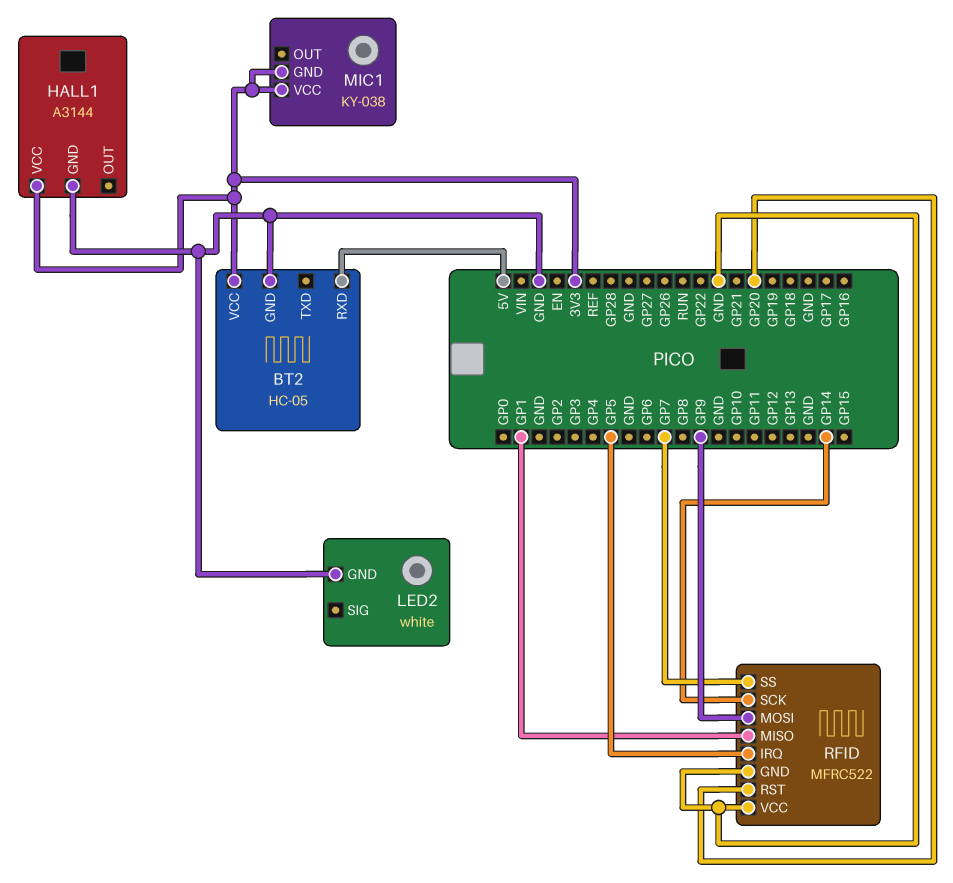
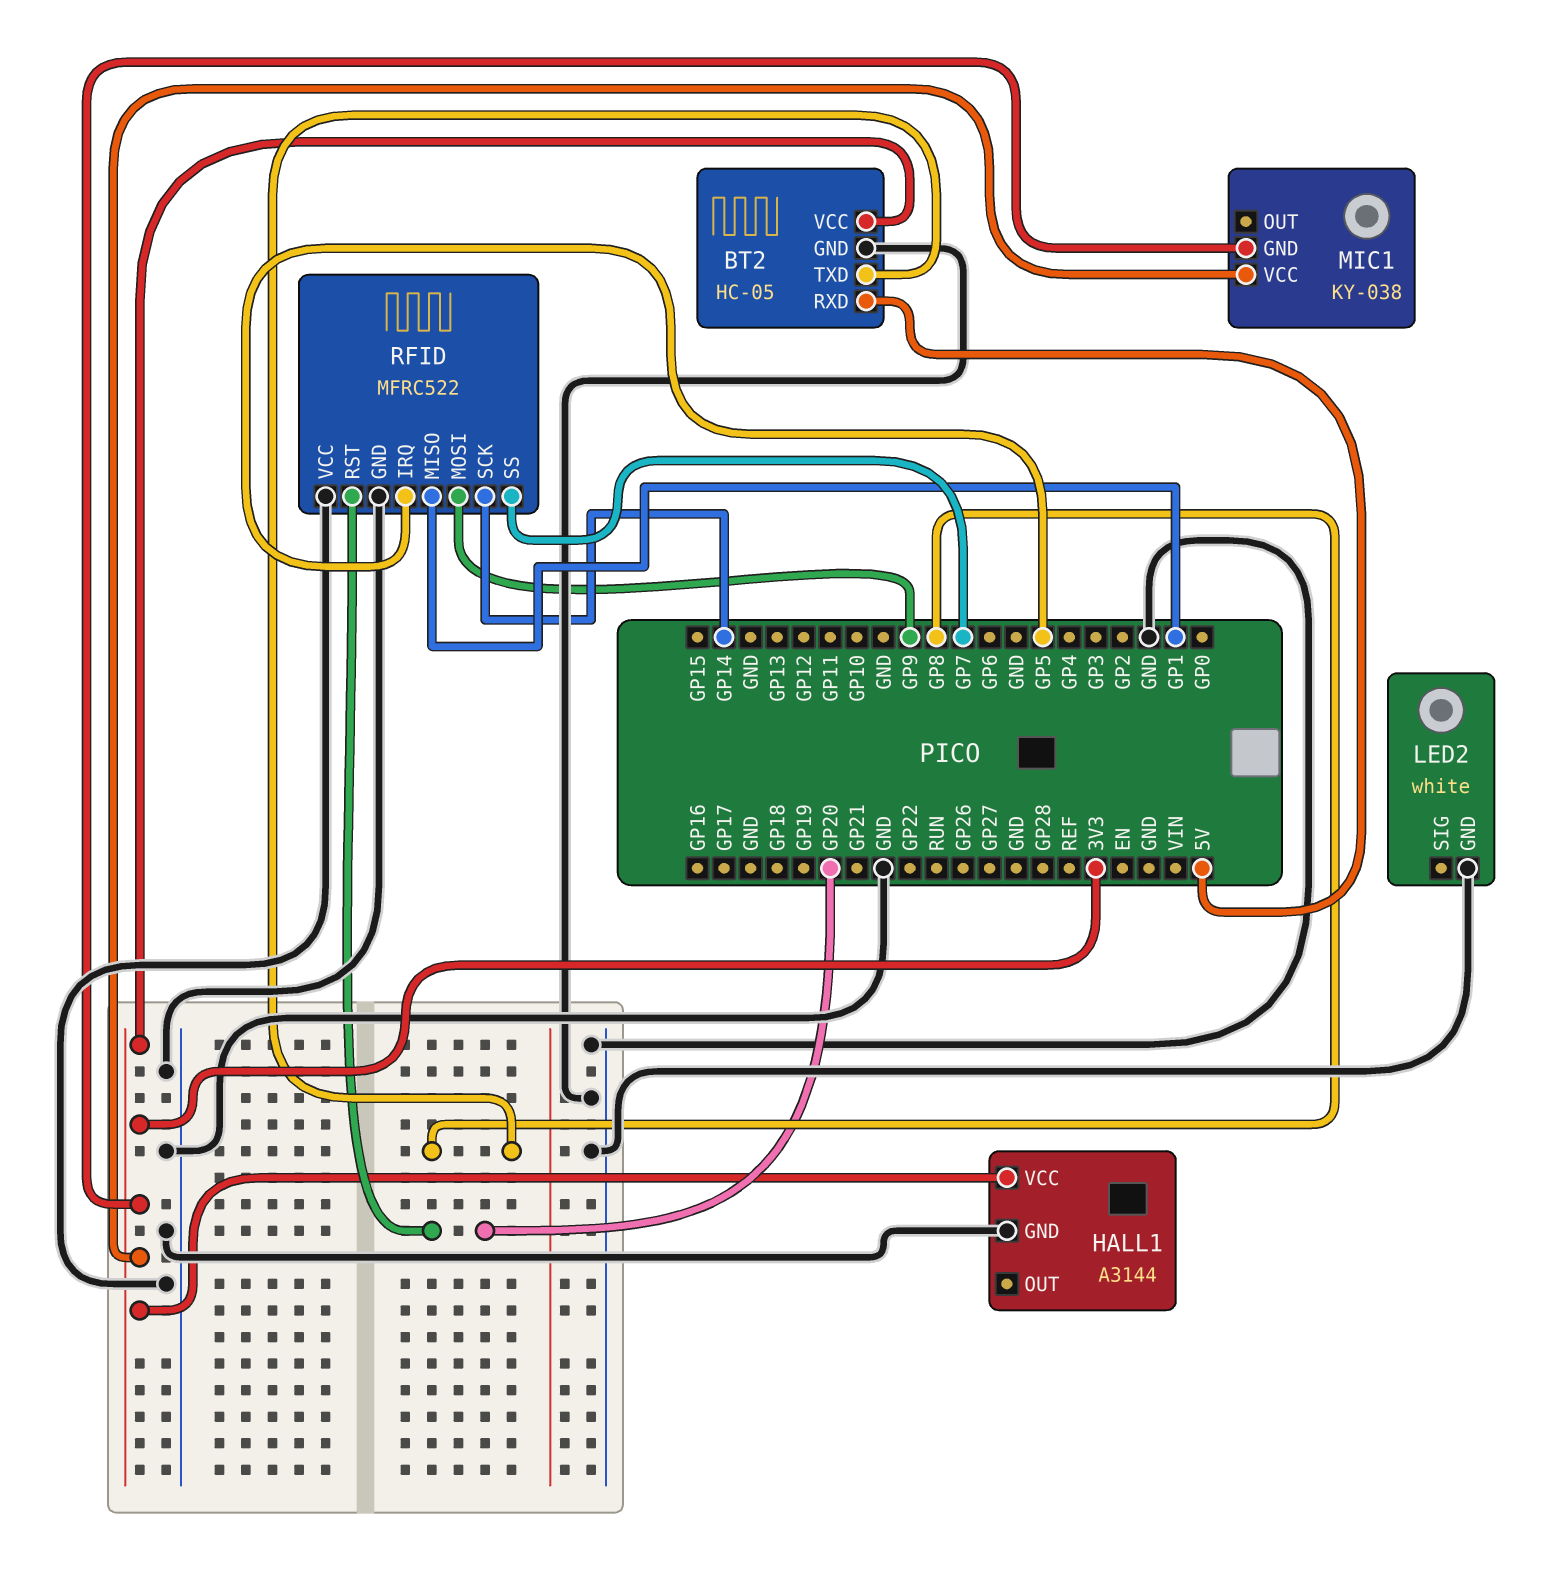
BT2 pin TXD: none -> GP8

